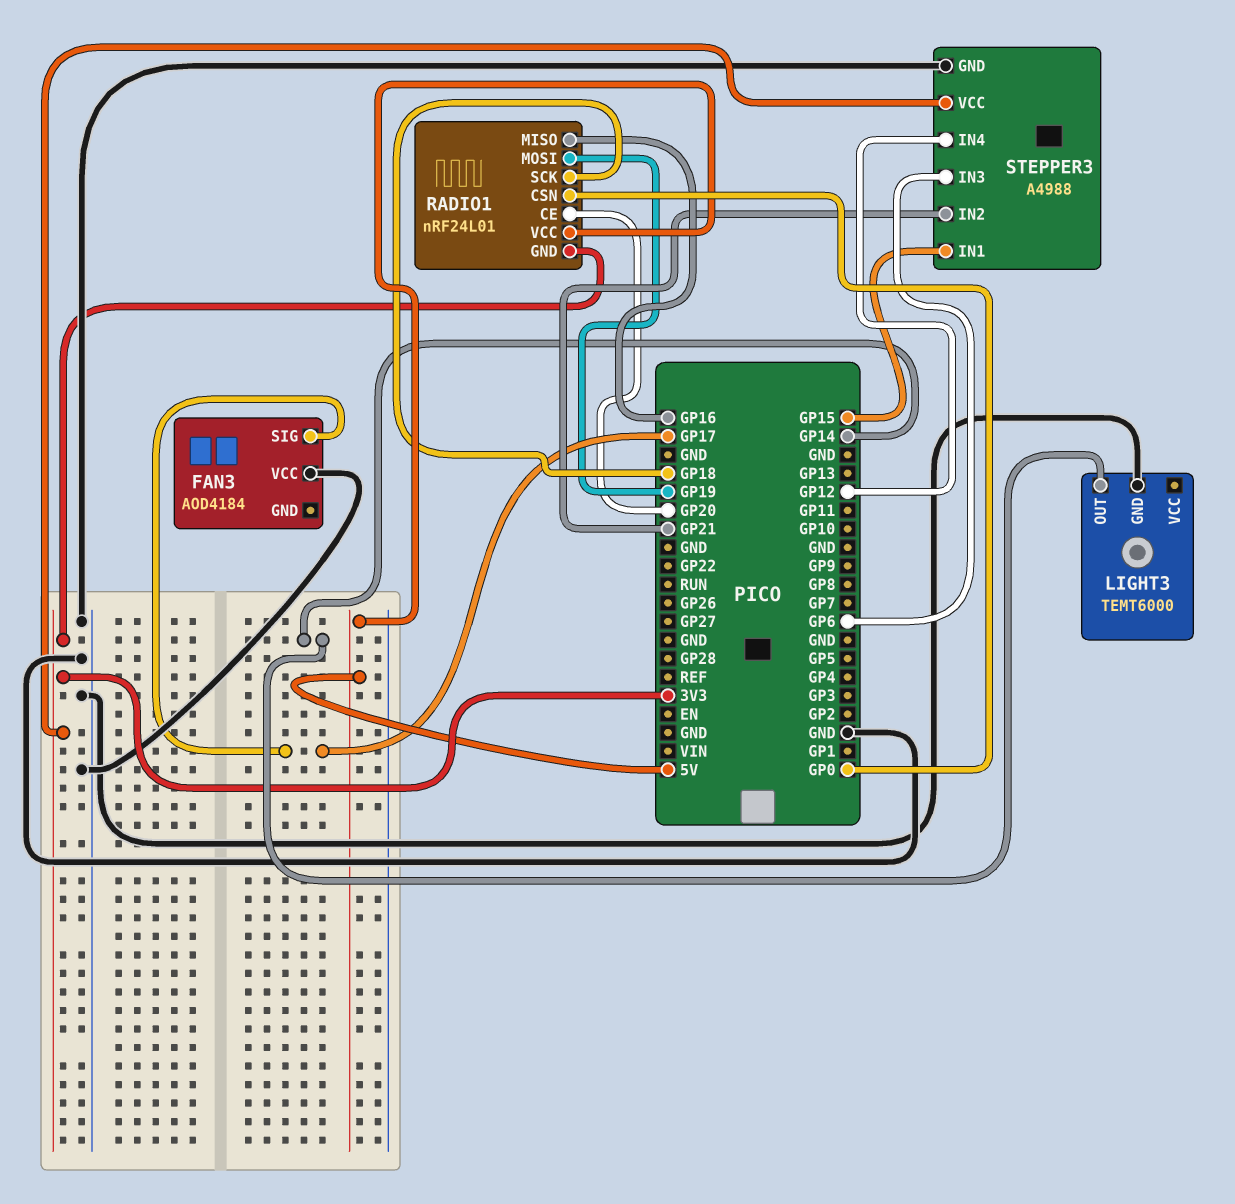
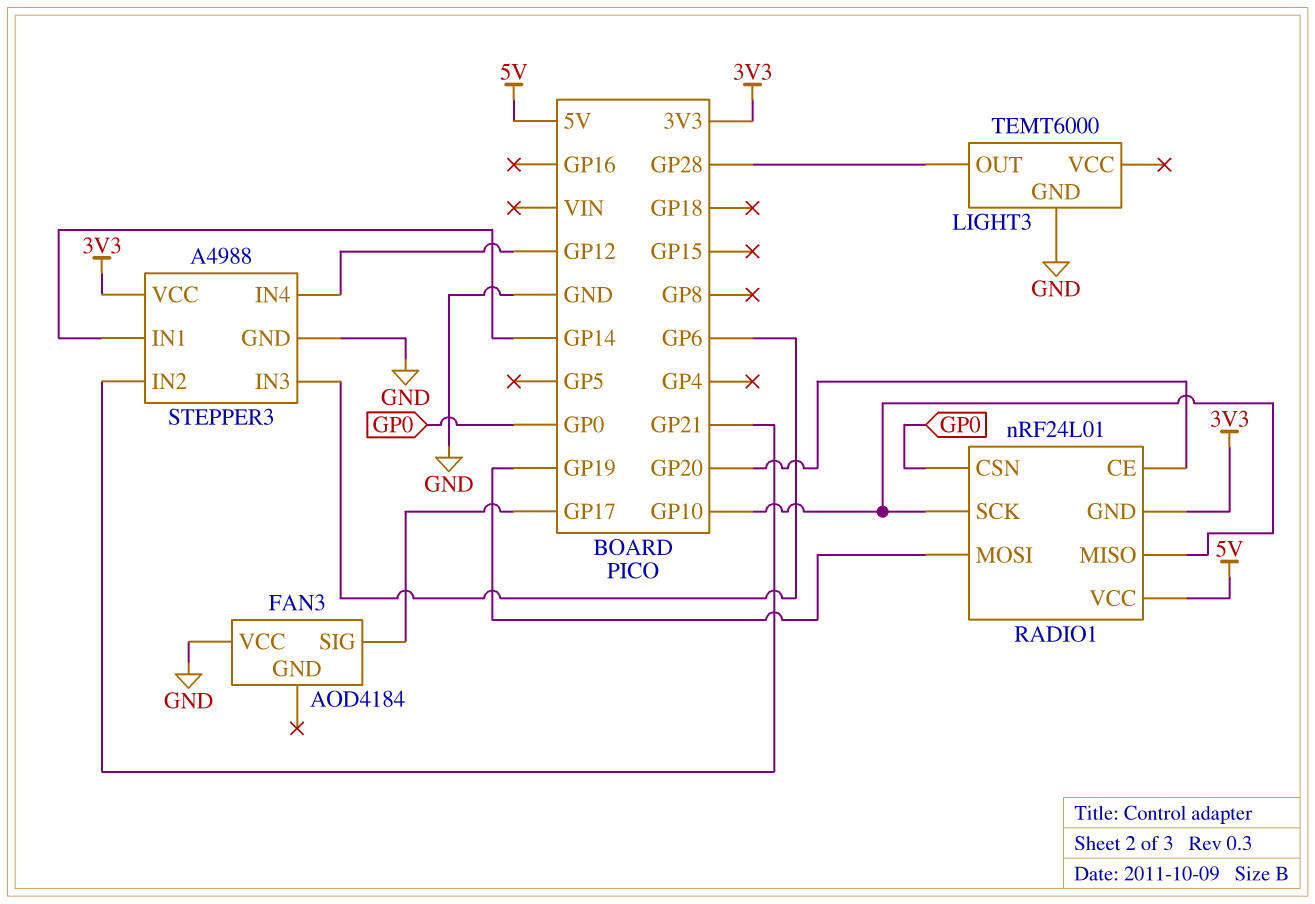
LIGHT3 pin OUT: GP14 -> GP28
RADIO1 pin MISO: GP16 -> GP10
RADIO1 pin SCK: GP18 -> GP10
STEPPER3 pin IN1: GP15 -> GP14

